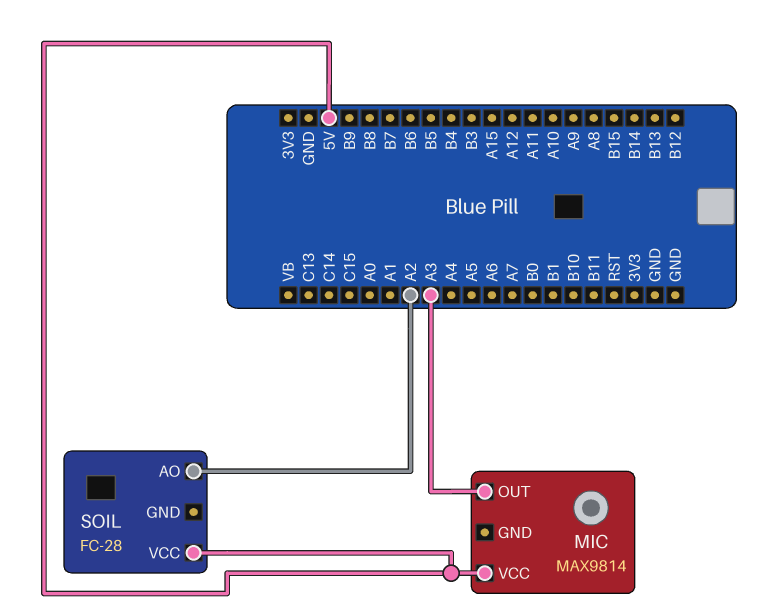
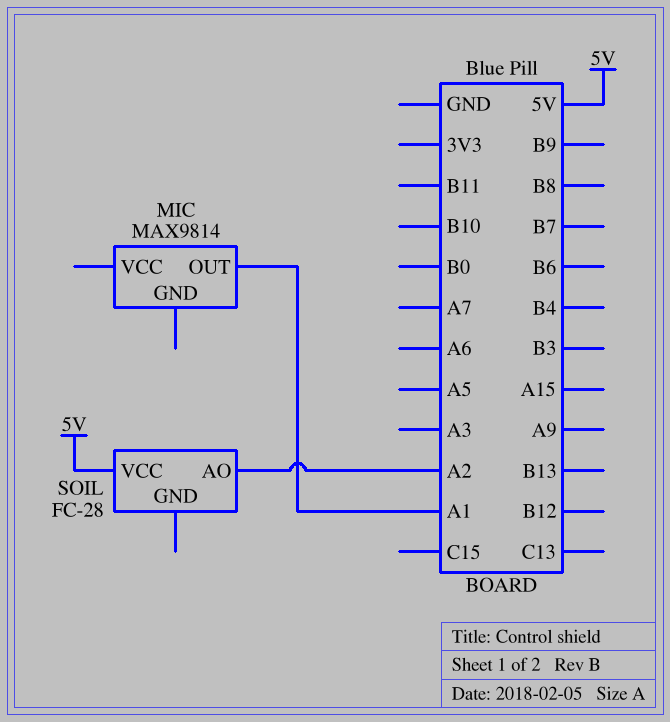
MIC pin OUT: A3 -> A1
MIC pin VCC: 5V -> none

